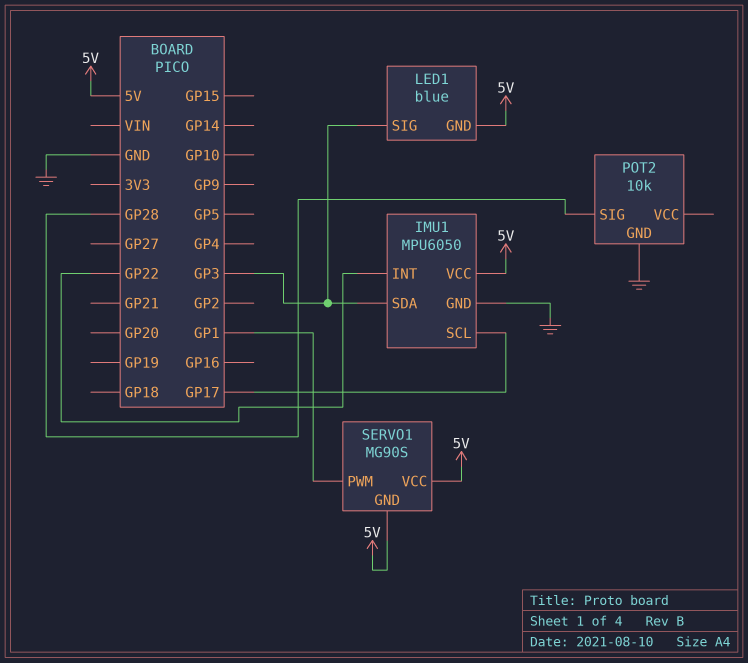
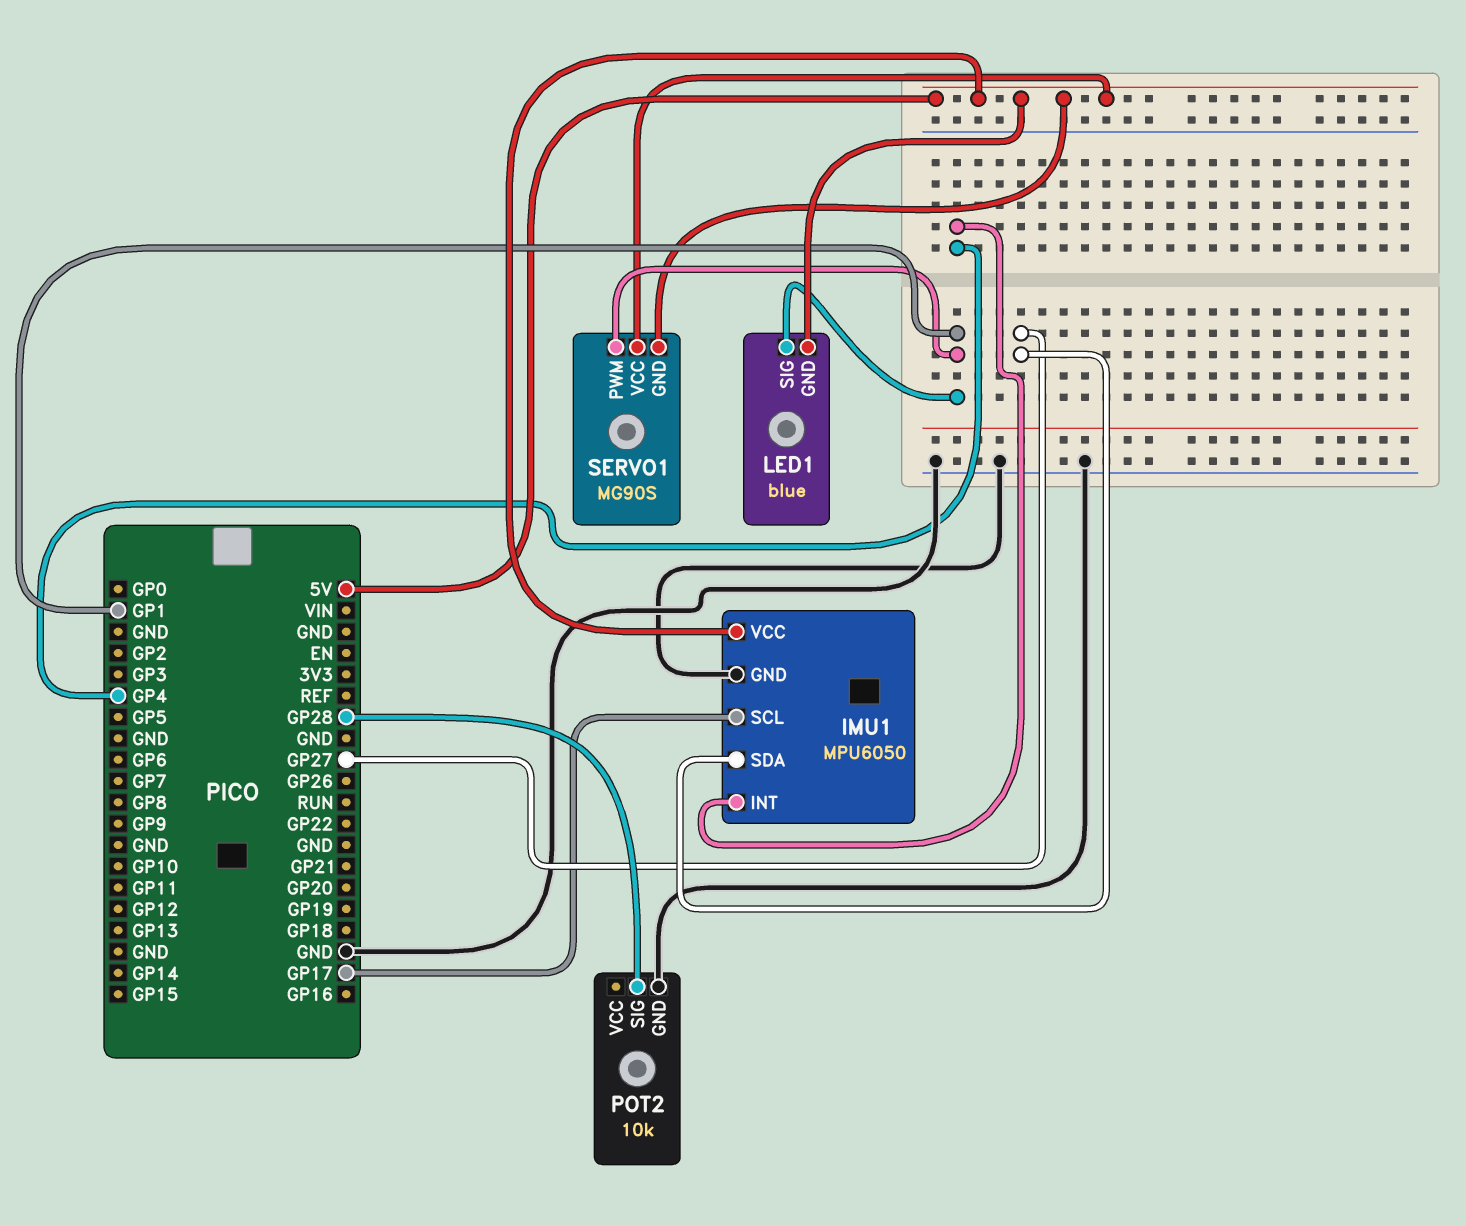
IMU1 pin INT: GP22 -> GP4
IMU1 pin SDA: GP3 -> GP27
LED1 pin SIG: GP3 -> GP1

